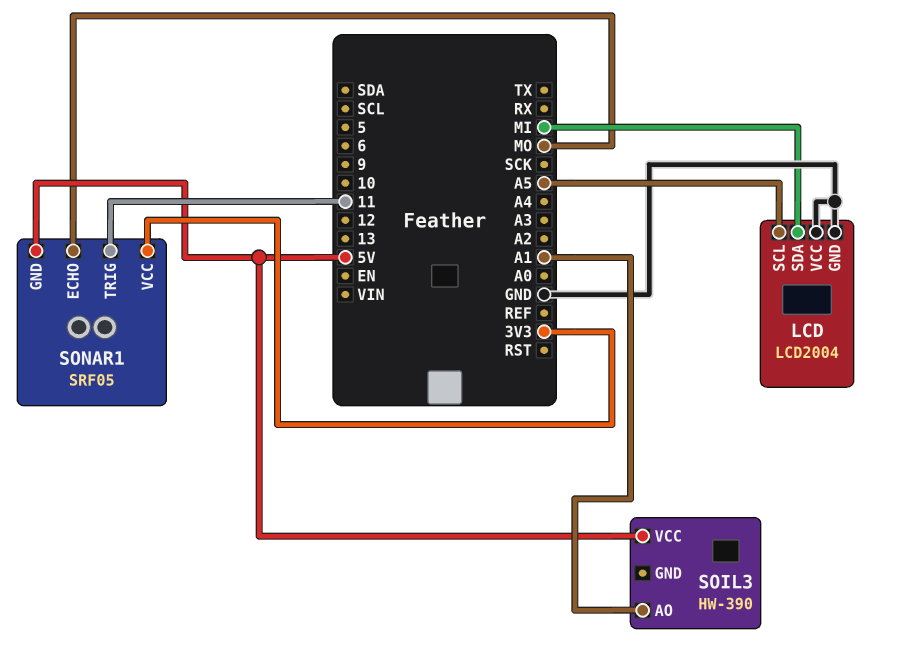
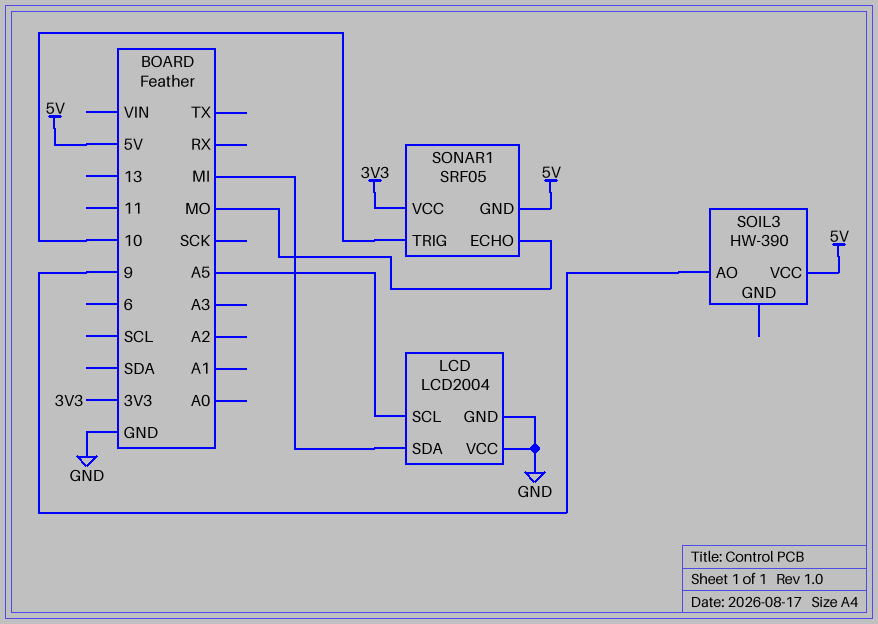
SOIL3 pin AO: A1 -> 9
SONAR1 pin TRIG: 11 -> 10

